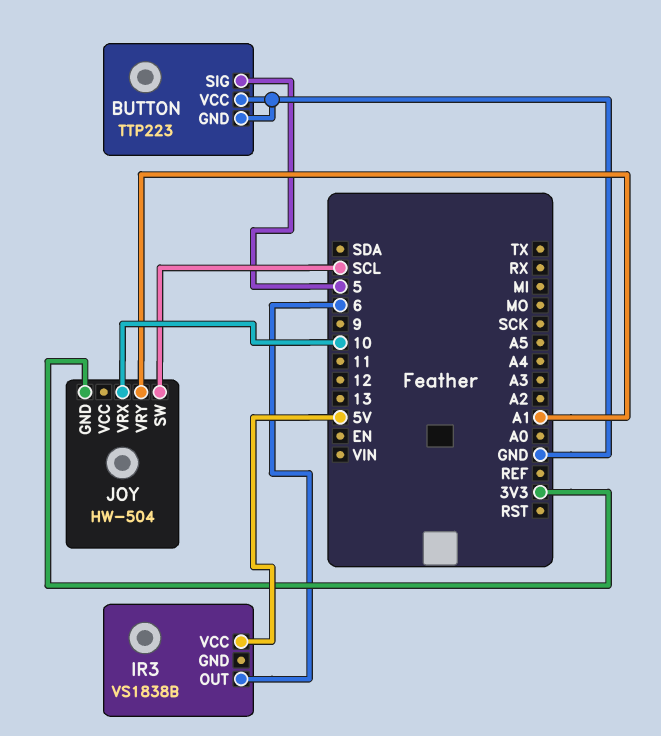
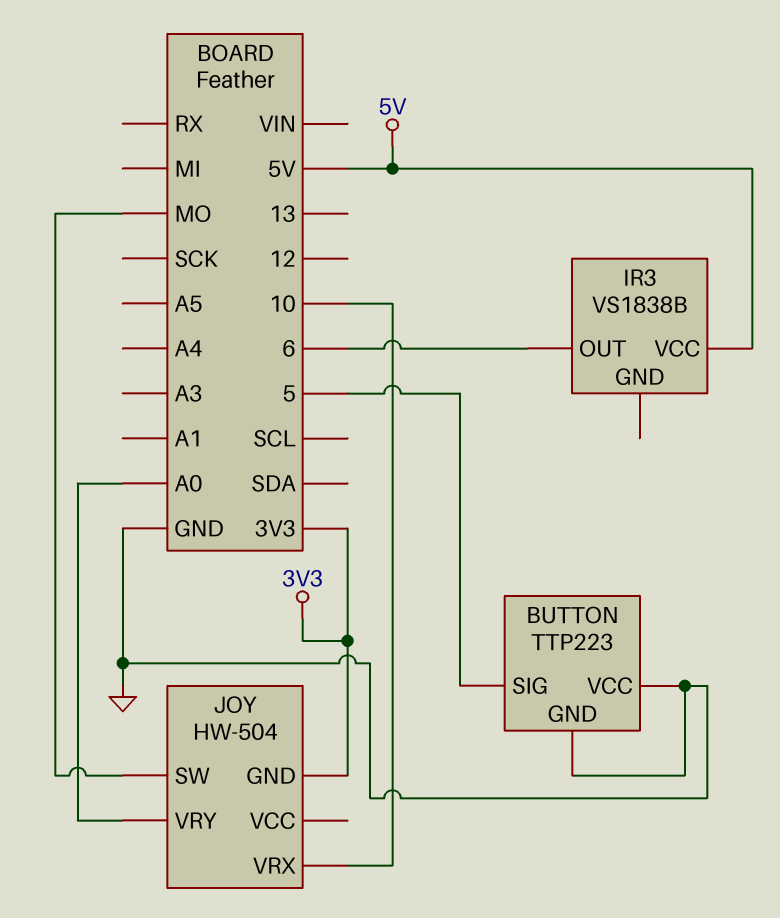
JOY pin SW: SCL -> MO
JOY pin VRY: A1 -> A0

